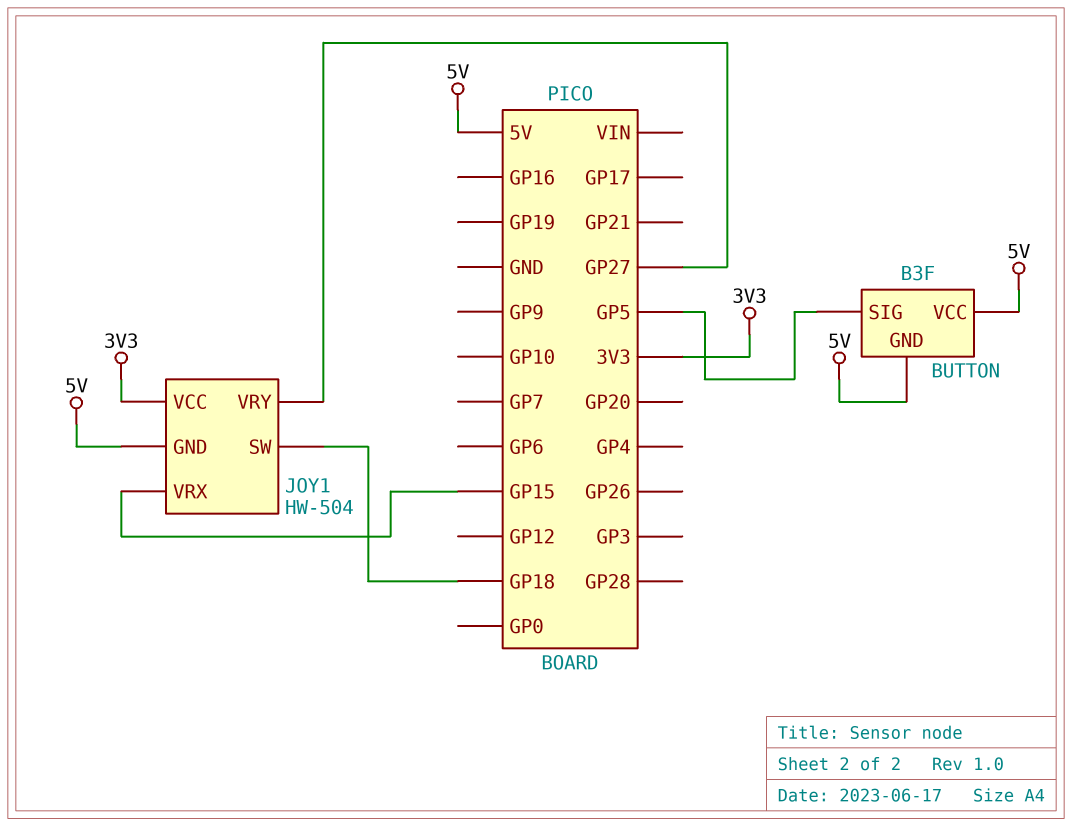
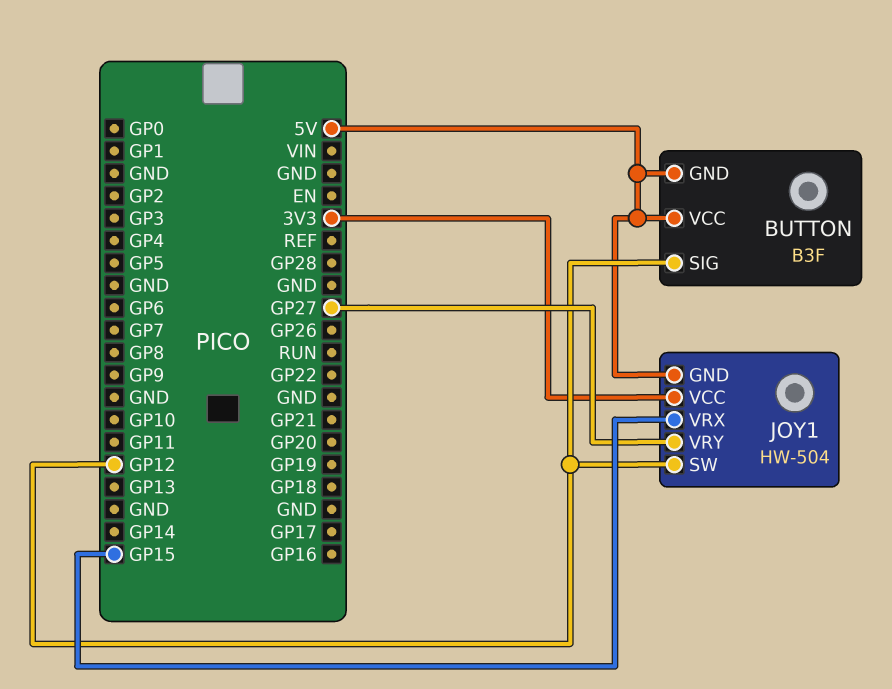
BUTTON pin SIG: GP5 -> GP12
JOY1 pin SW: GP18 -> GP12

